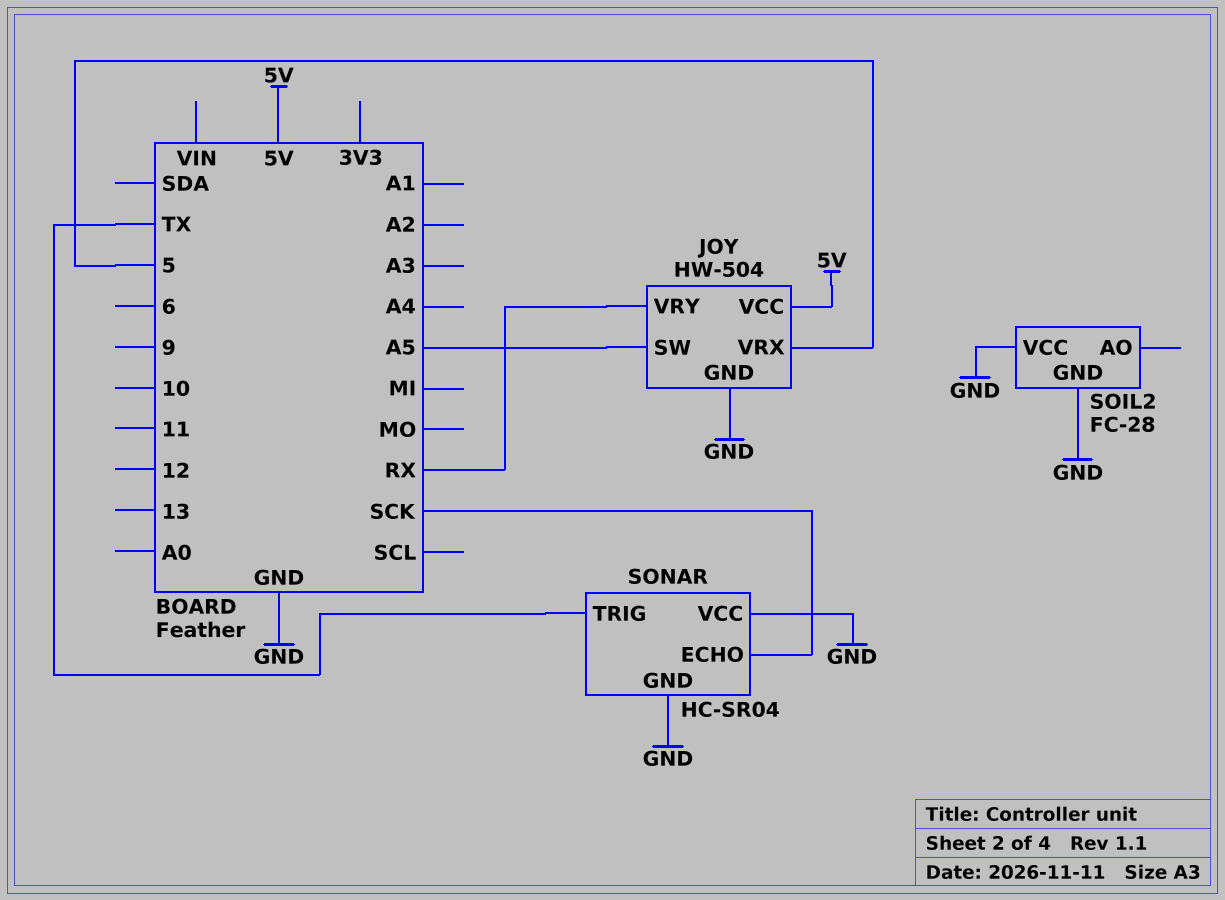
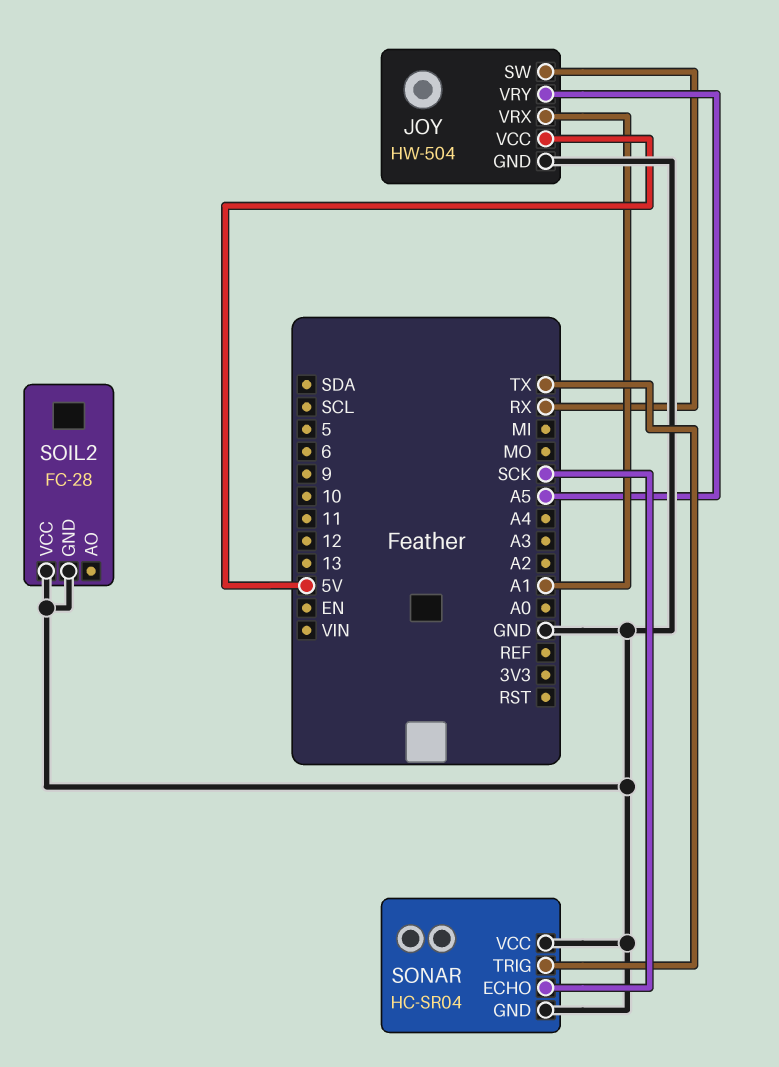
JOY pin SW: A5 -> RX
JOY pin VRX: 5 -> A1
JOY pin VRY: RX -> A5

